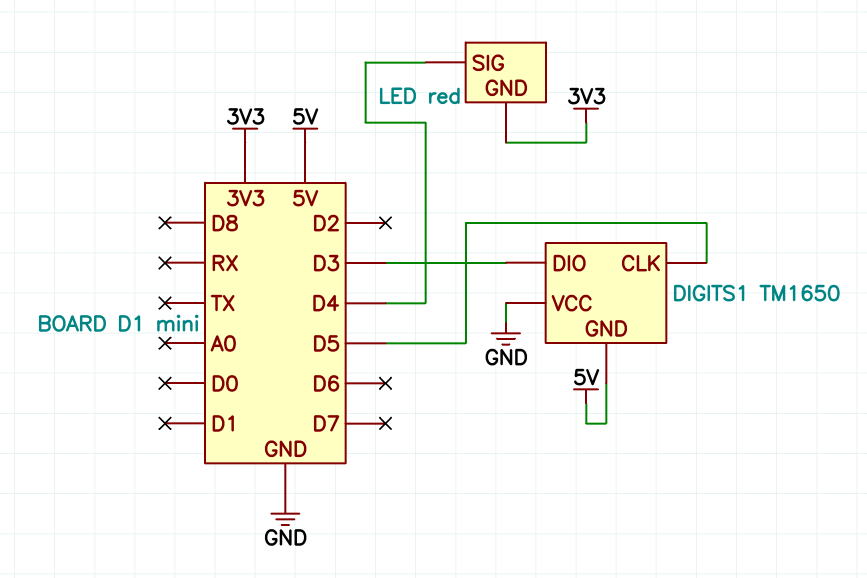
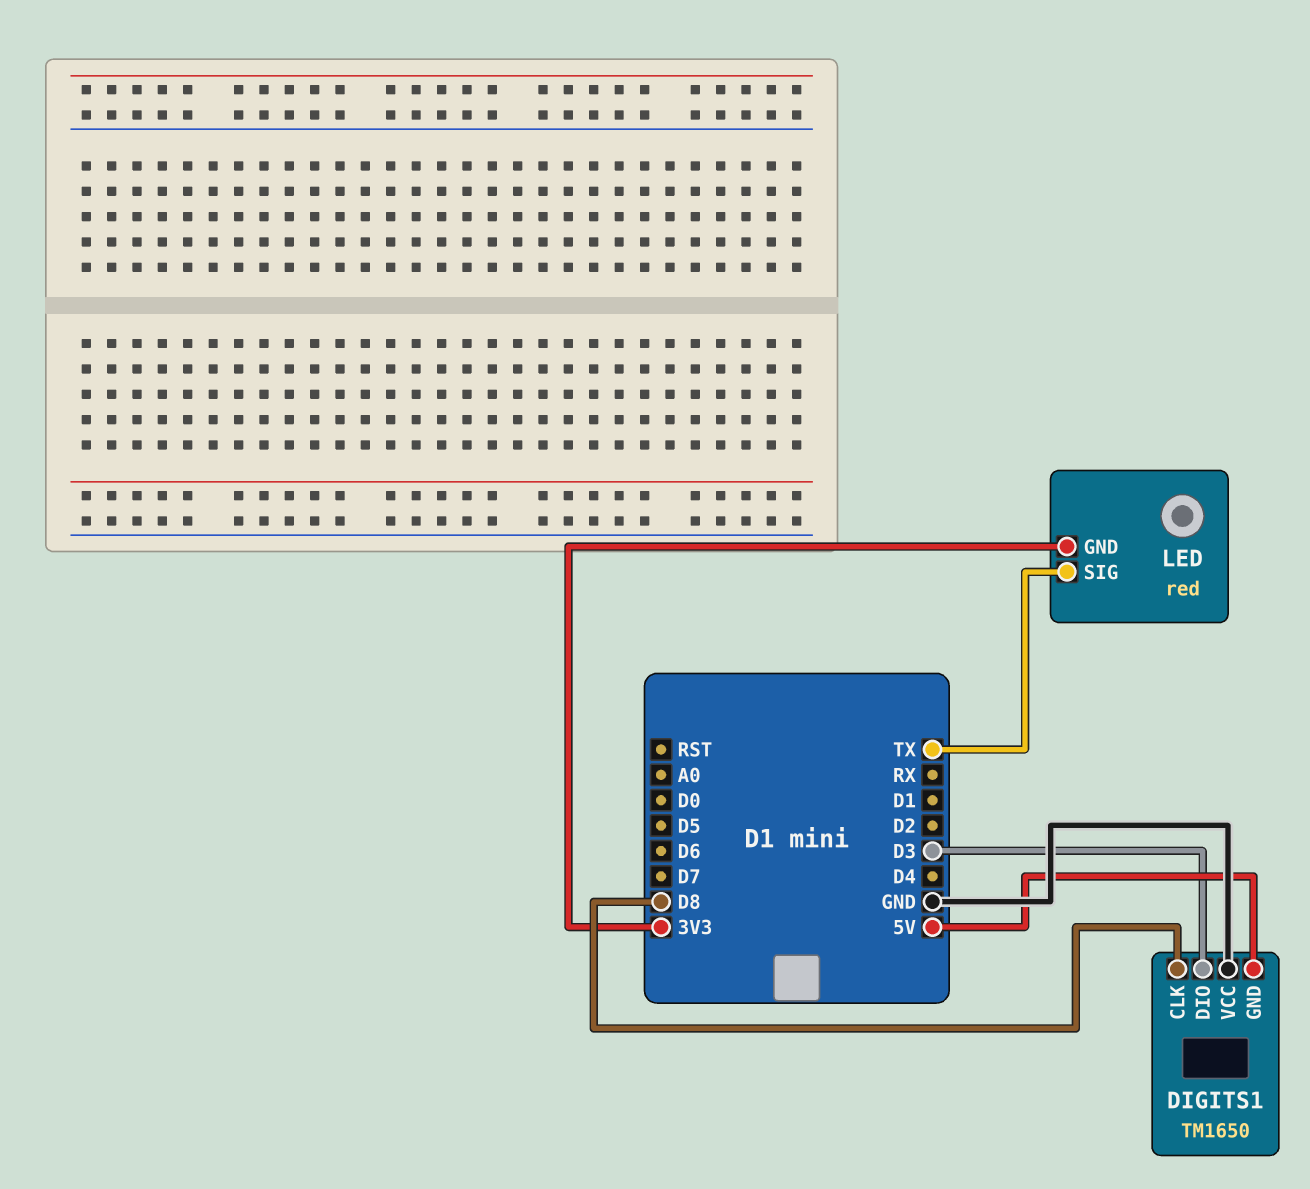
DIGITS1 pin CLK: D5 -> D8
LED pin SIG: D4 -> TX

